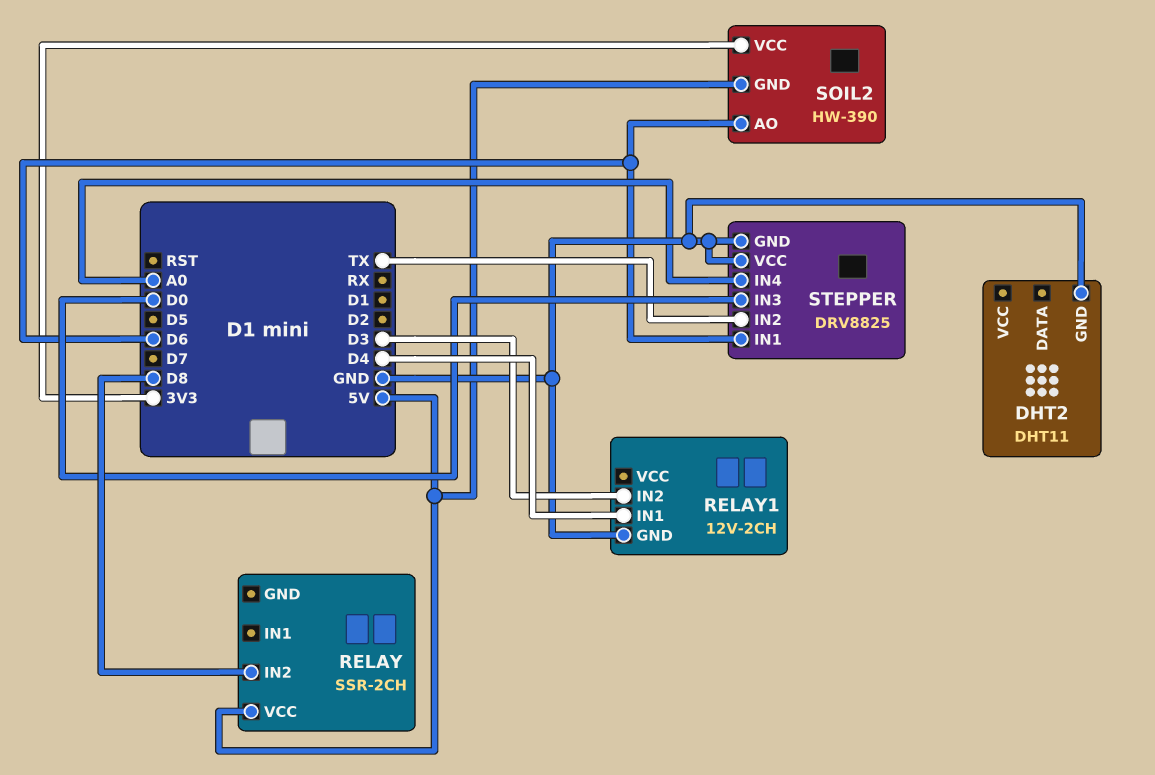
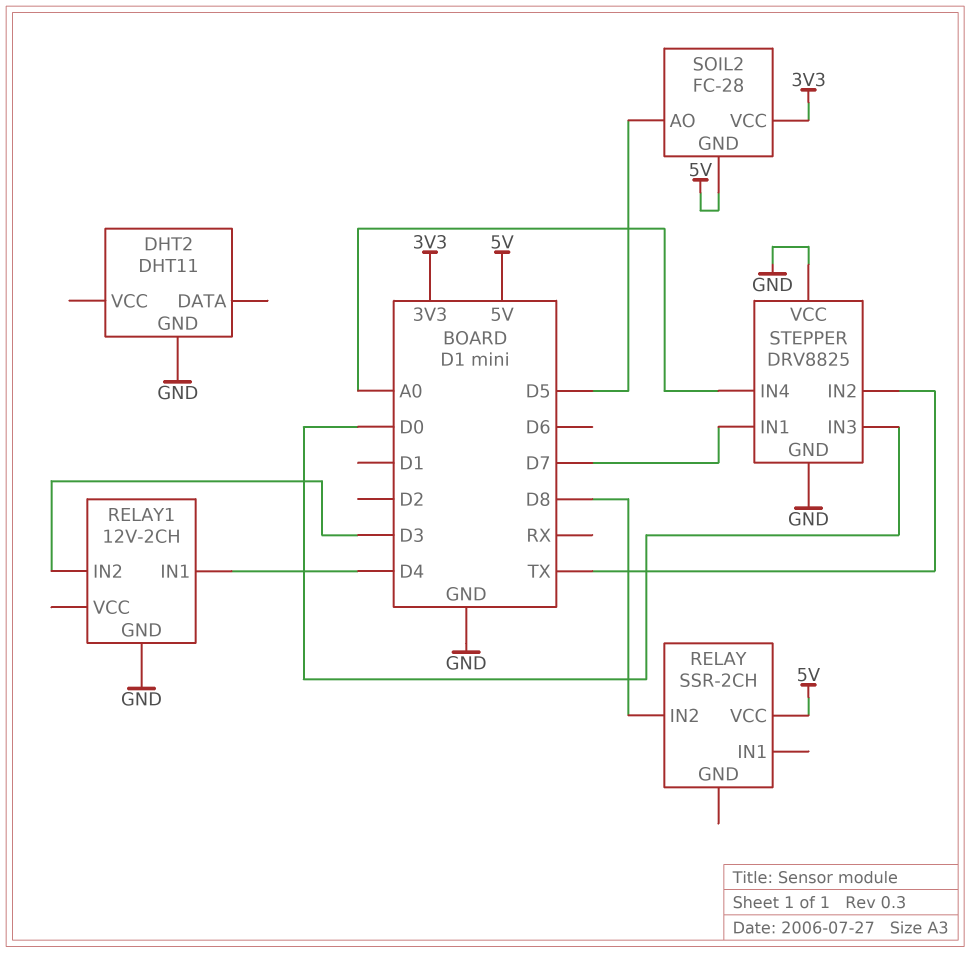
SOIL2: HW-390 -> FC-28
SOIL2 pin AO: D6 -> D5
STEPPER pin IN1: D6 -> D7

